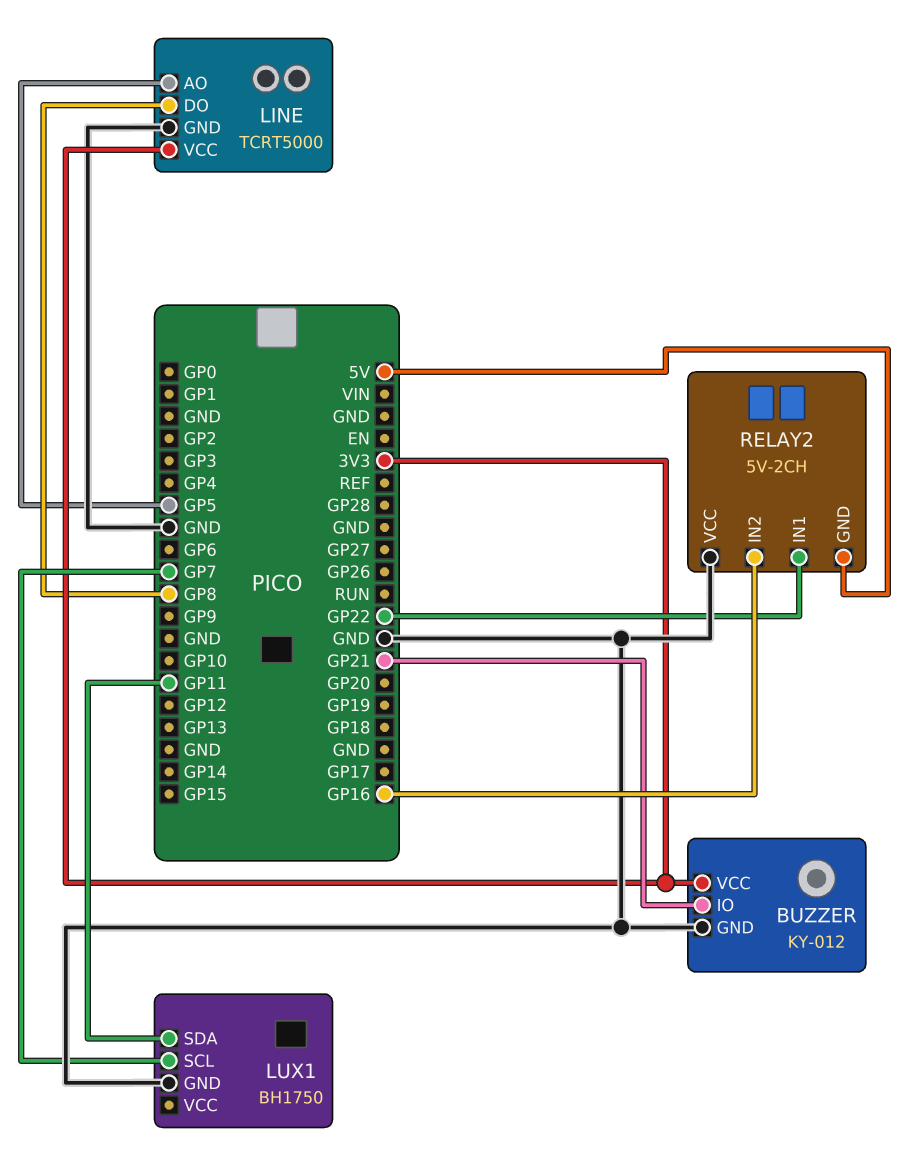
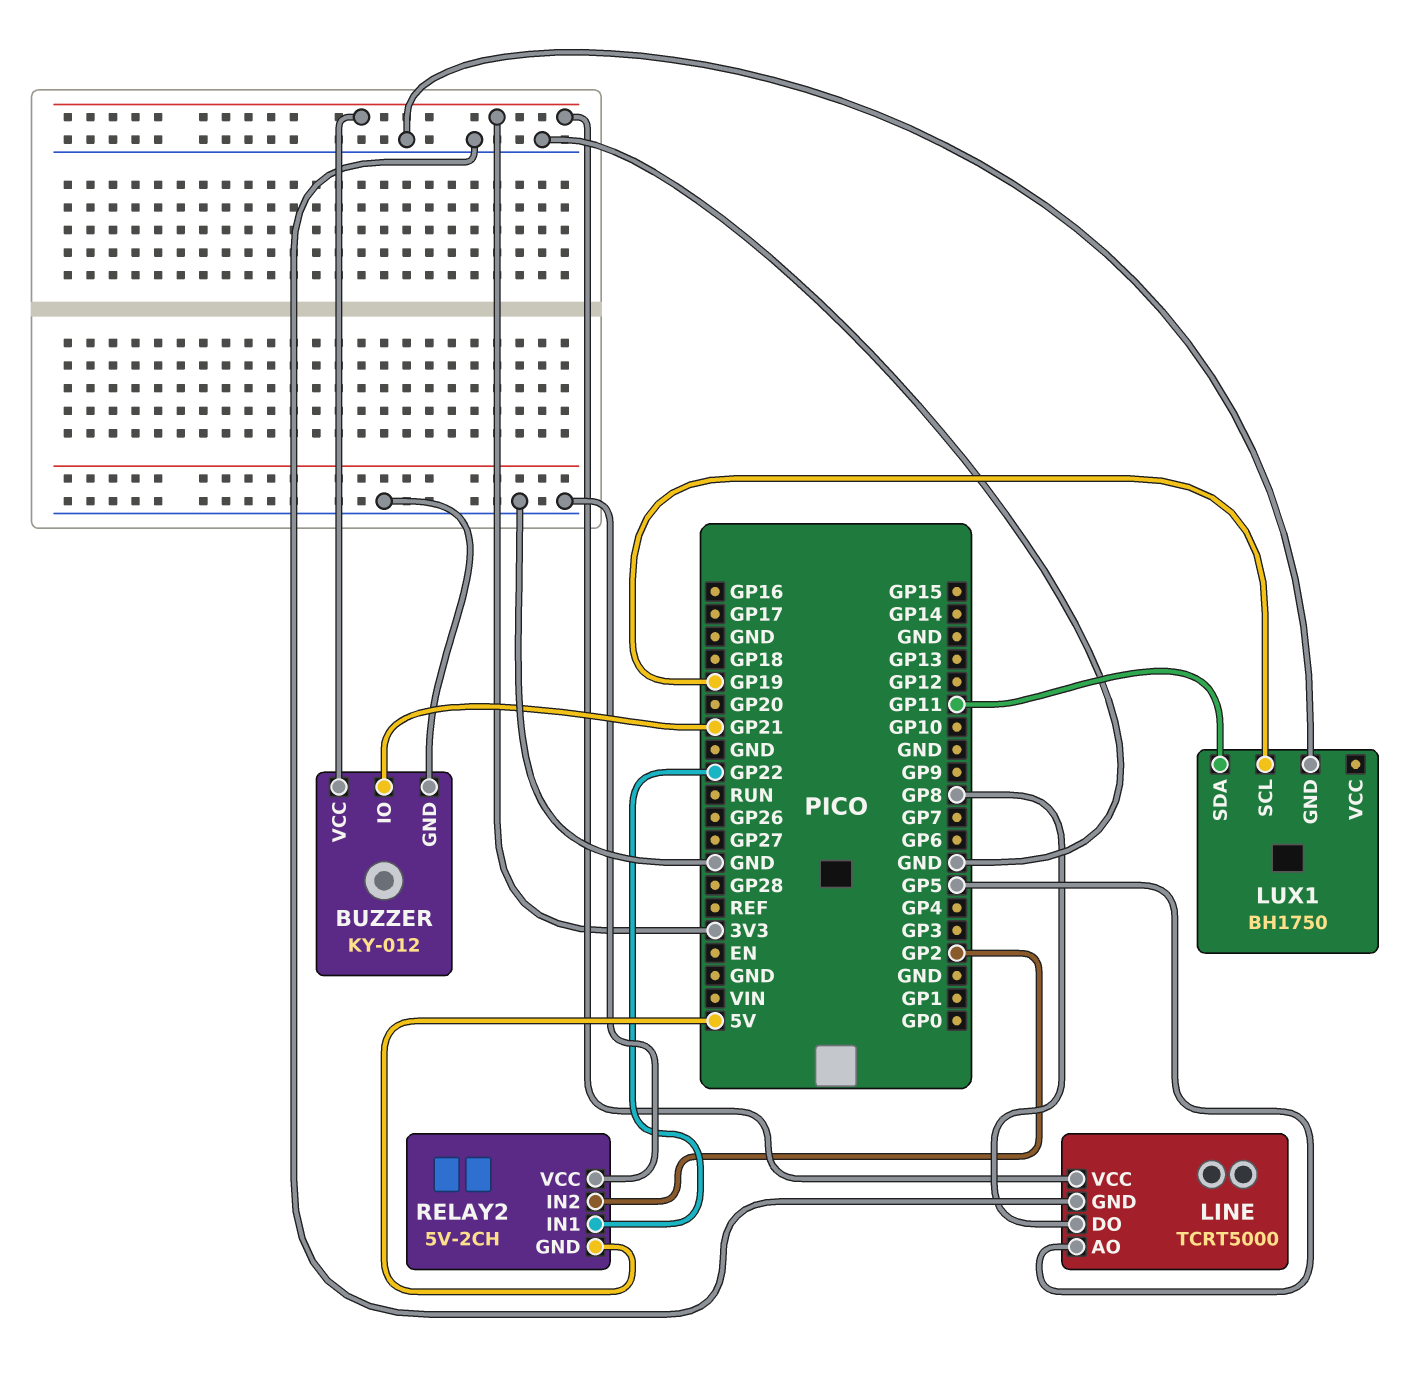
LUX1 pin SCL: GP7 -> GP19
RELAY2 pin IN2: GP16 -> GP2

